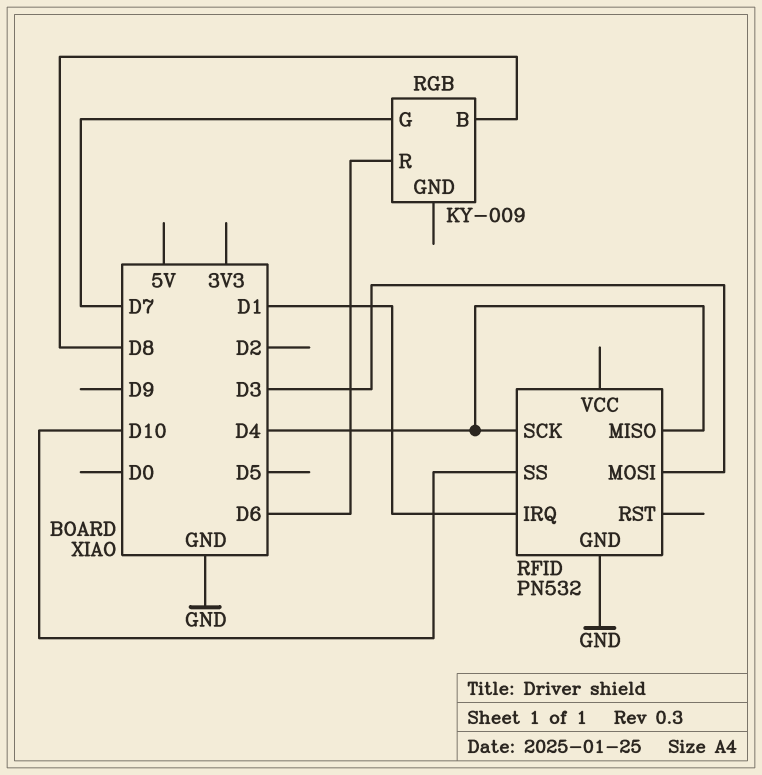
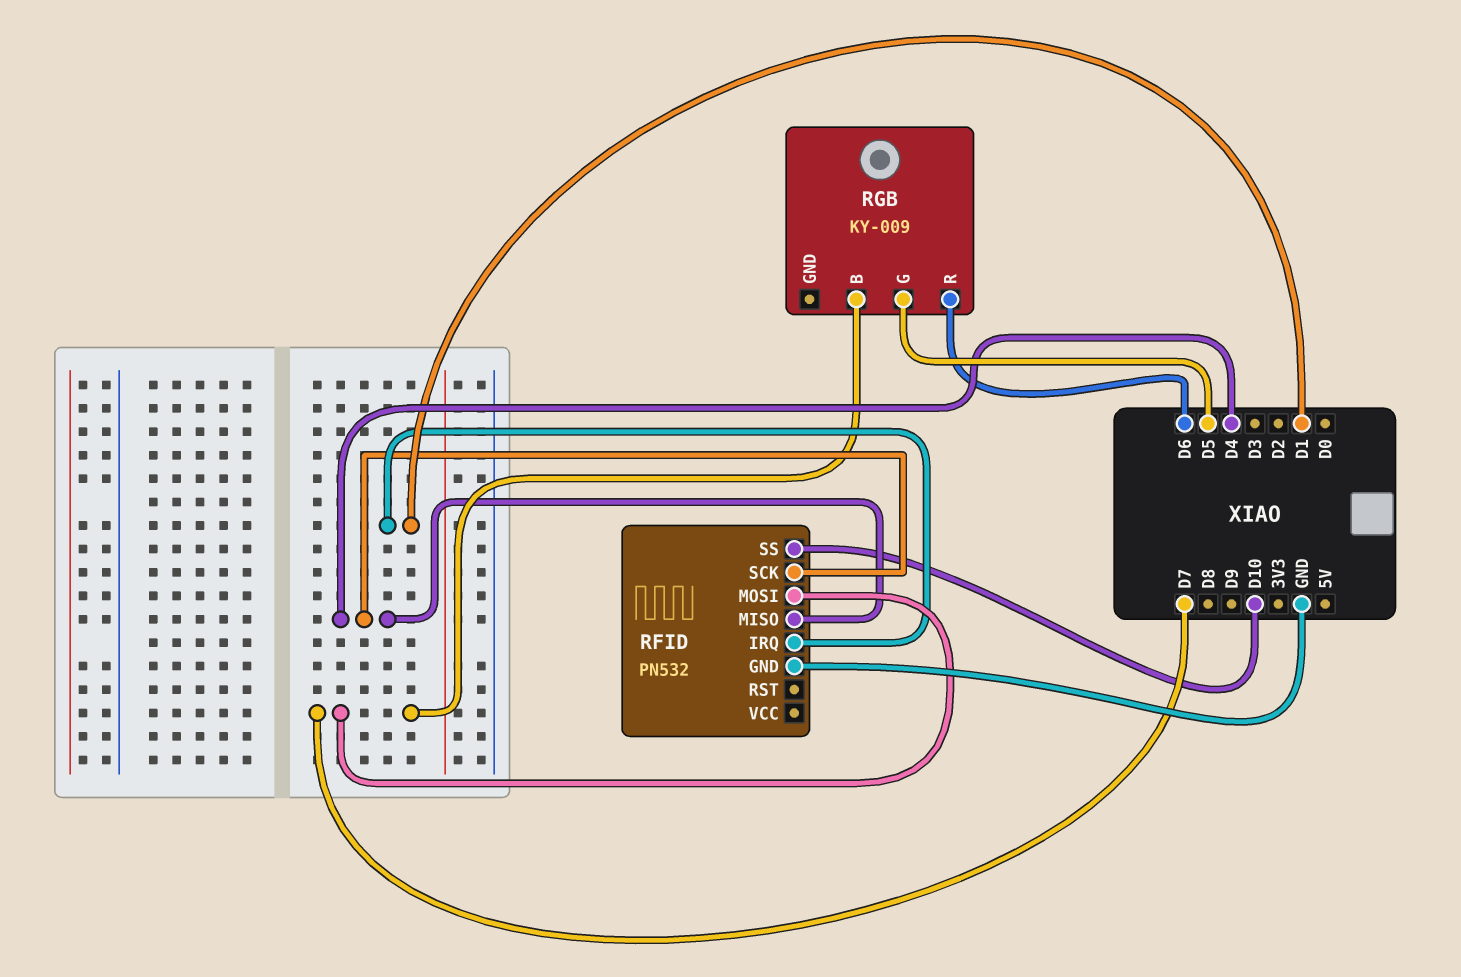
RFID pin MOSI: D3 -> D7
RGB pin B: D8 -> D7
RGB pin G: D7 -> D5

